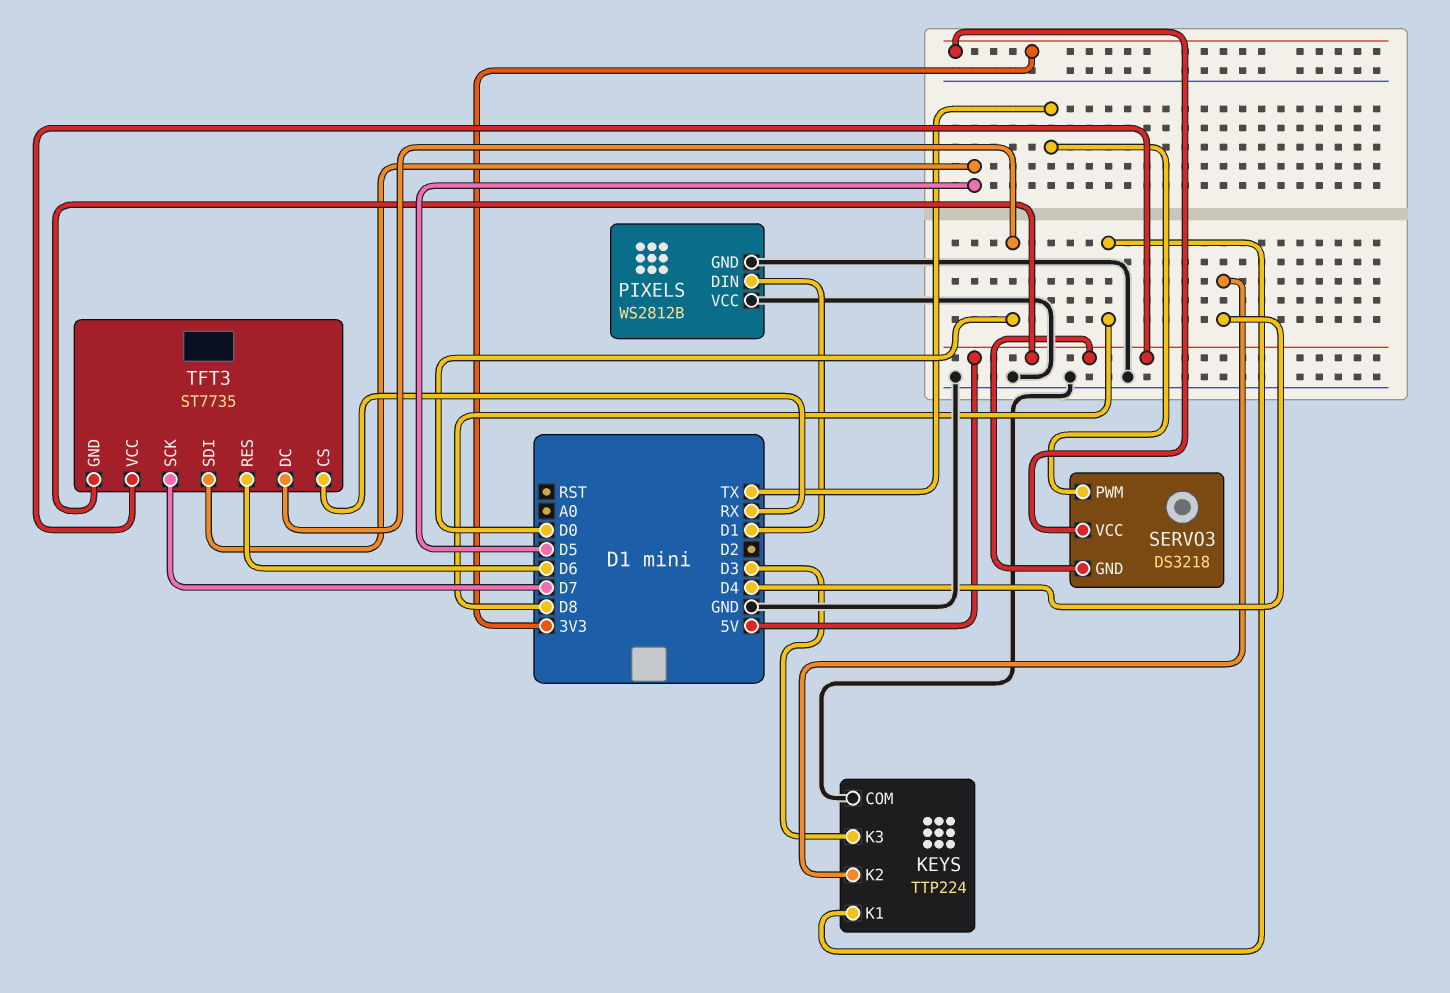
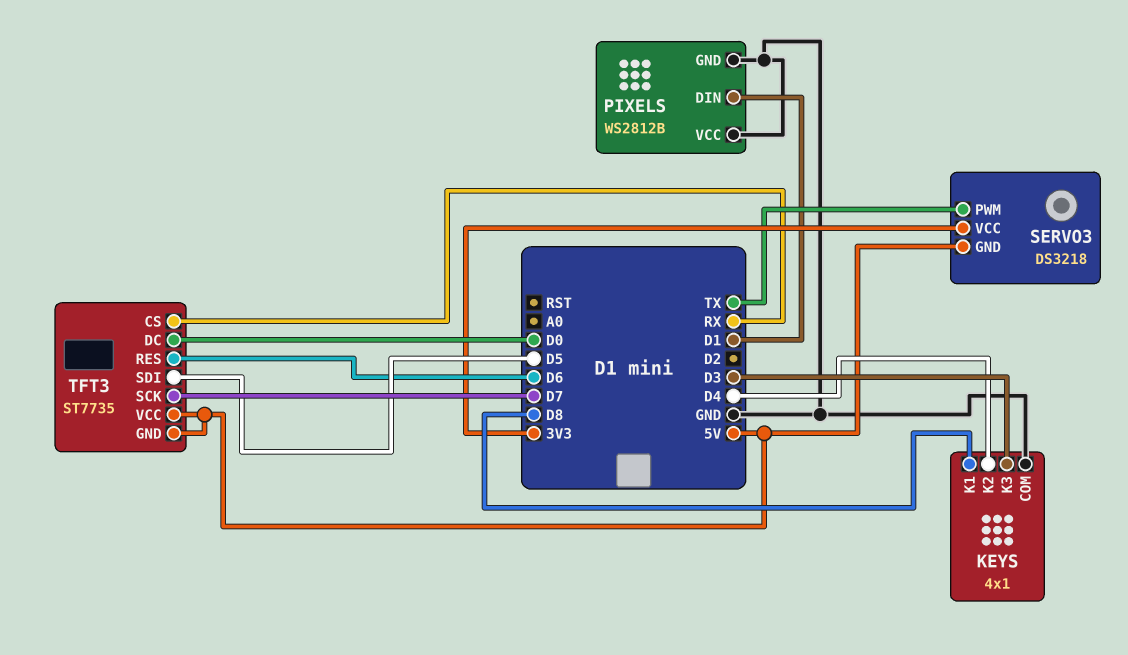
KEYS: TTP224 -> 4x1

